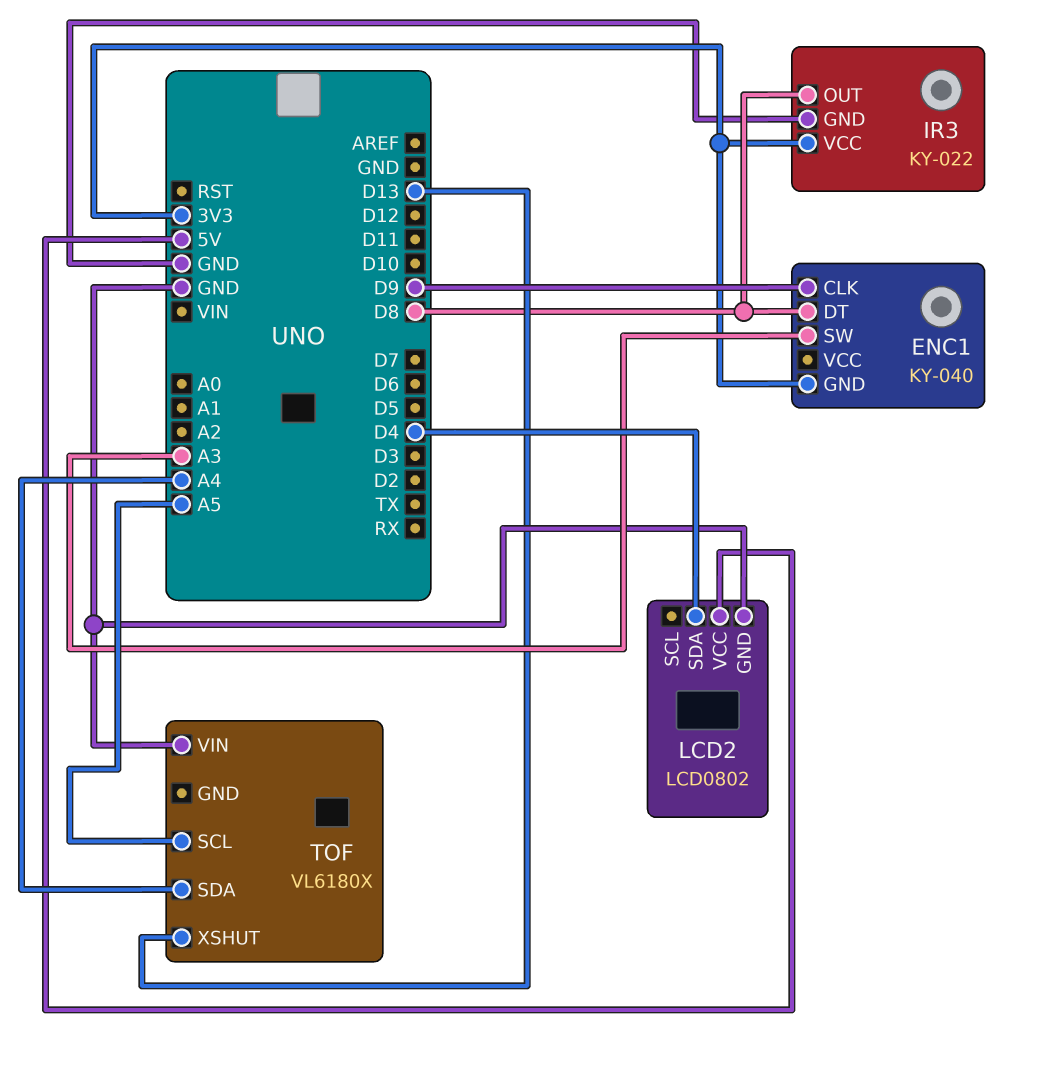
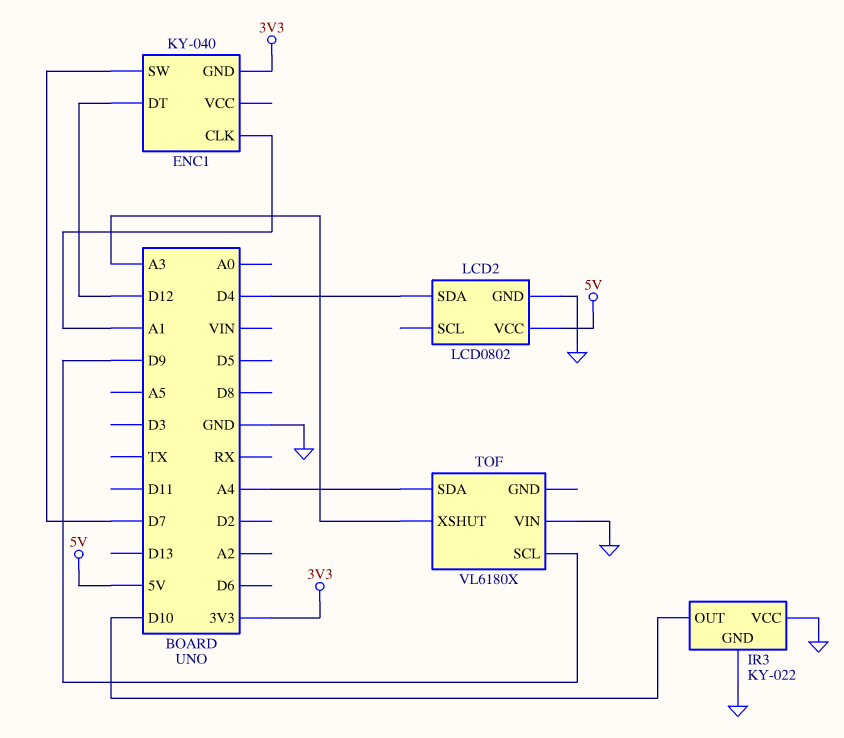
ENC1 pin CLK: D9 -> A1
ENC1 pin DT: D8 -> D12
ENC1 pin SW: A3 -> D7
IR3 pin OUT: D8 -> D10
IR3 pin VCC: 3V3 -> GND
TOF pin SCL: A5 -> D9
TOF pin XSHUT: D13 -> A3

